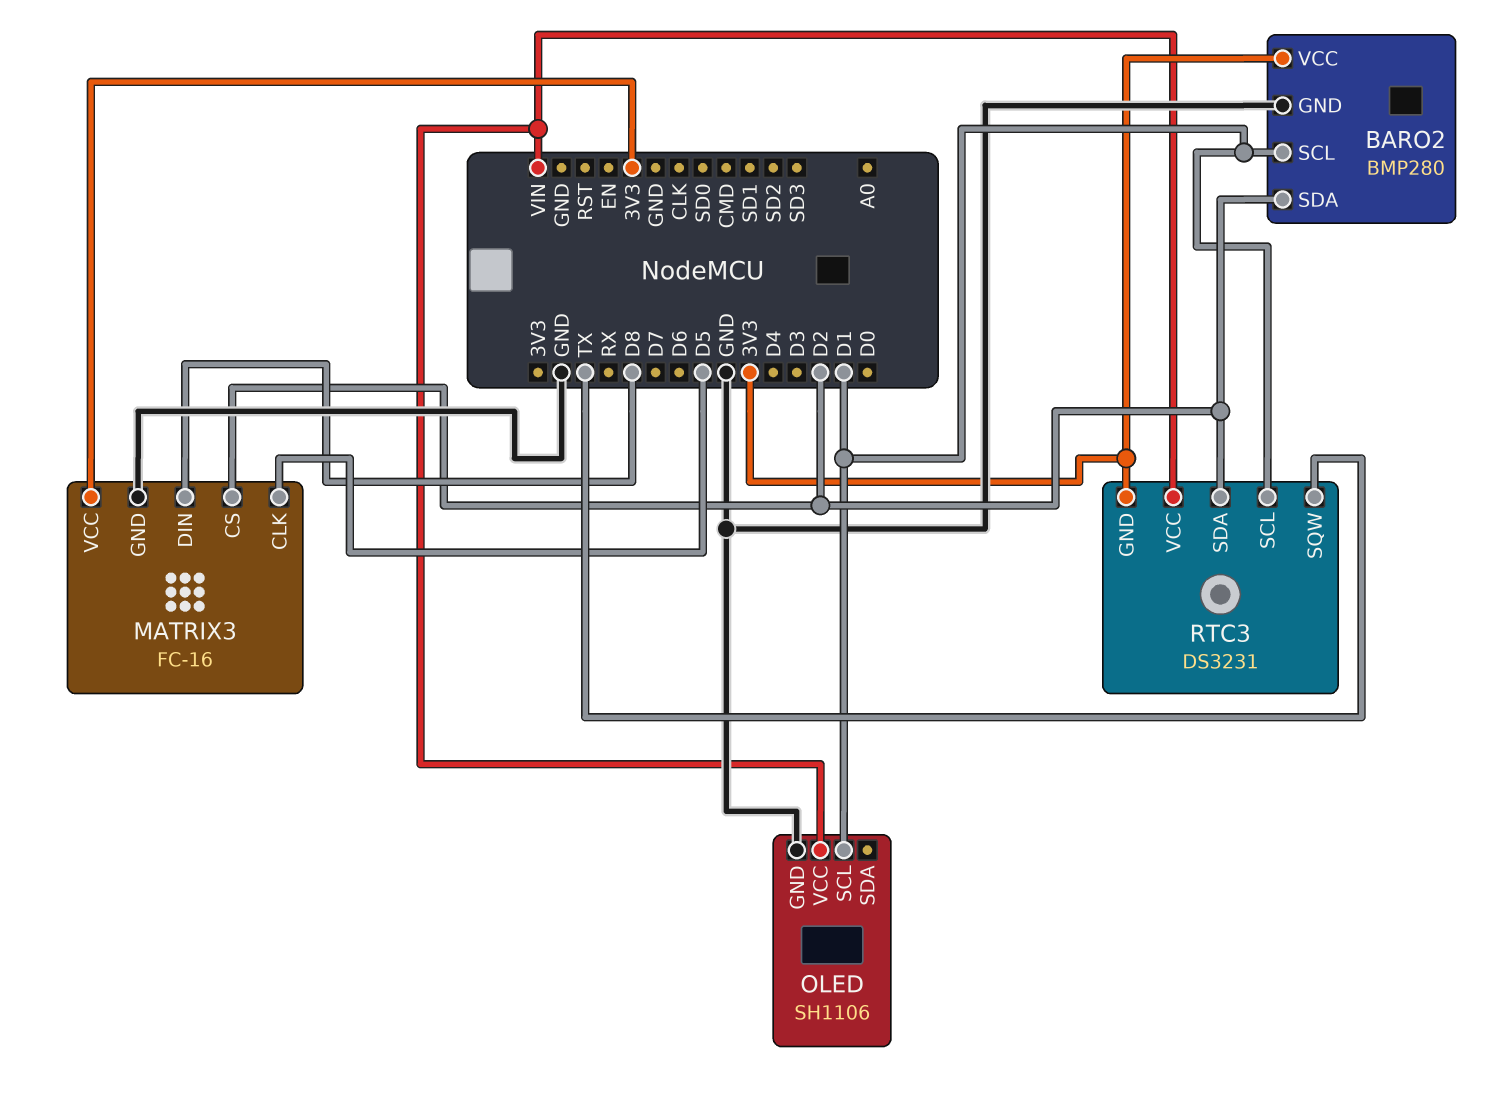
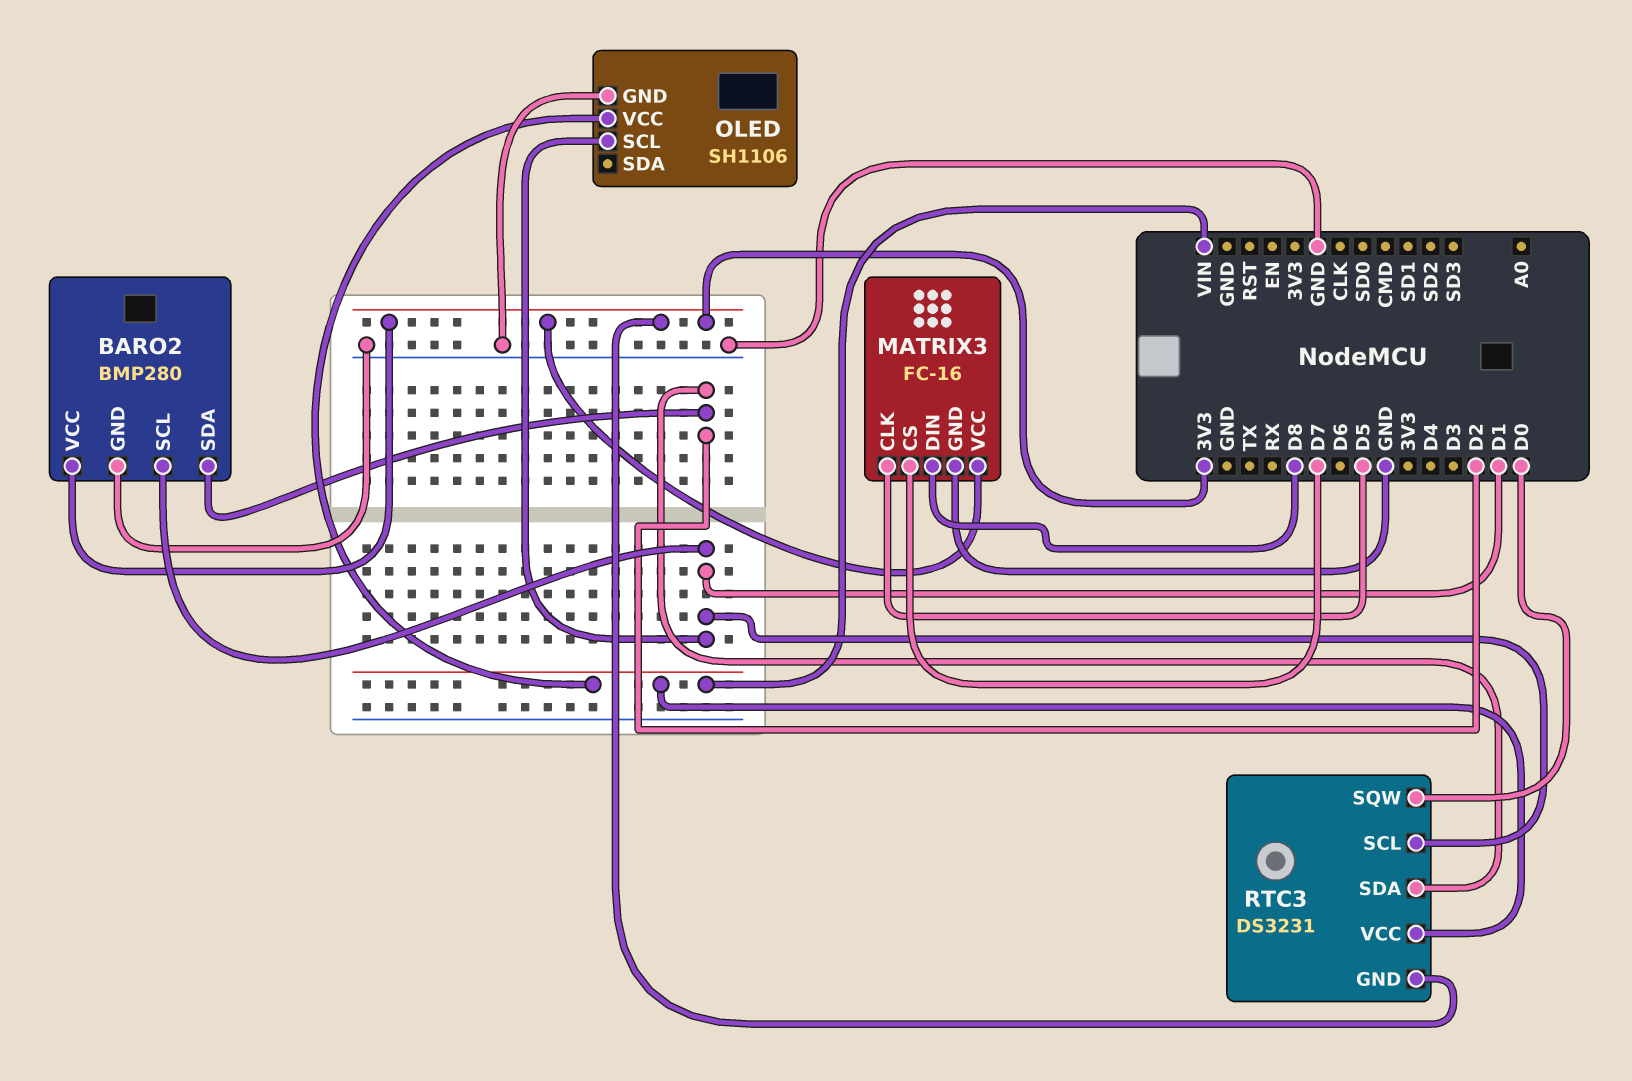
MATRIX3 pin CS: D2 -> D7
RTC3 pin SQW: TX -> D0

